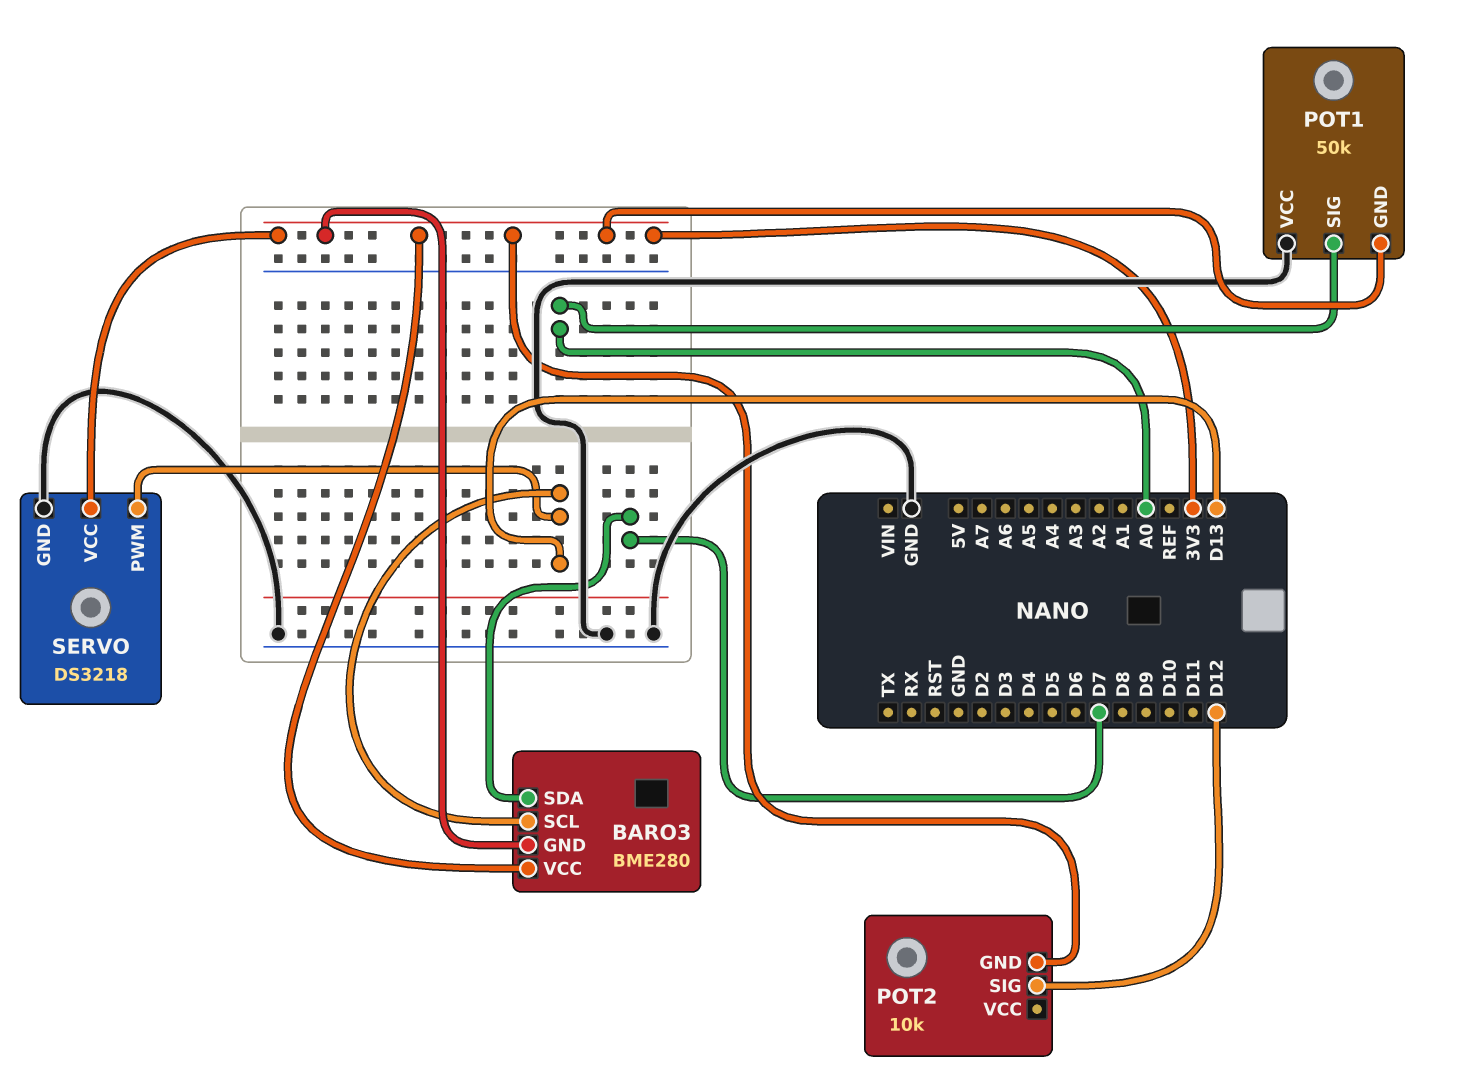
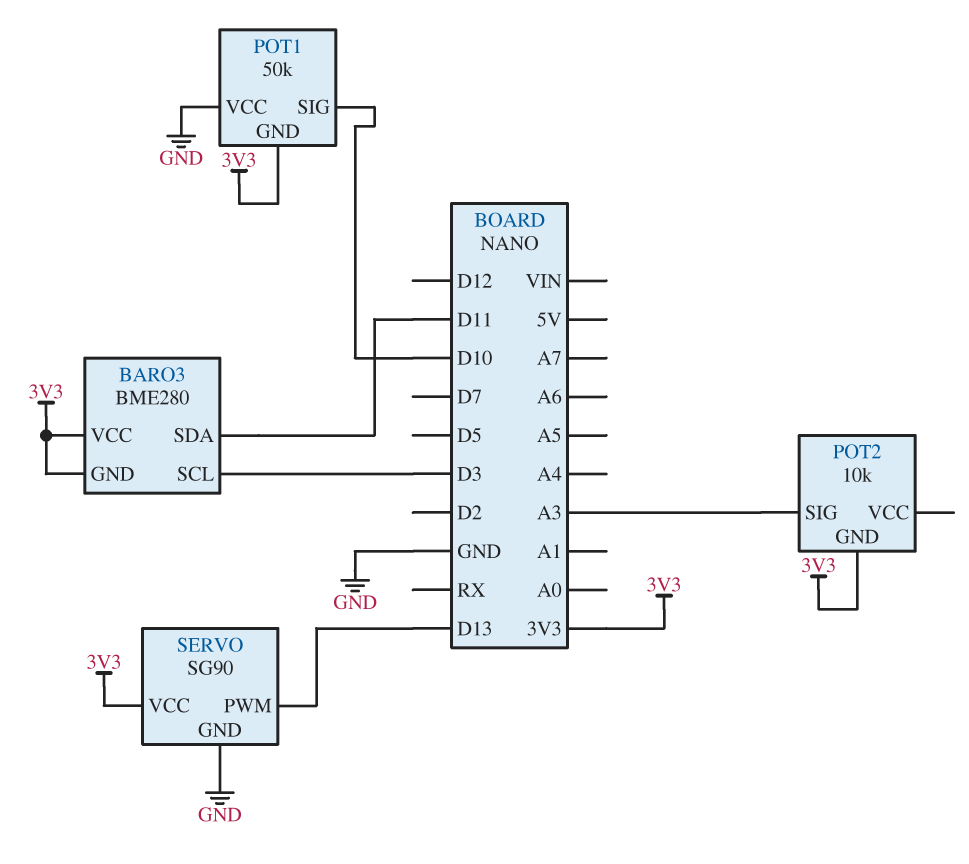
BARO3 pin SCL: D13 -> D3
BARO3 pin SDA: D7 -> D11
POT1 pin SIG: A0 -> D10
POT2 pin SIG: D12 -> A3
SERVO: DS3218 -> SG90

